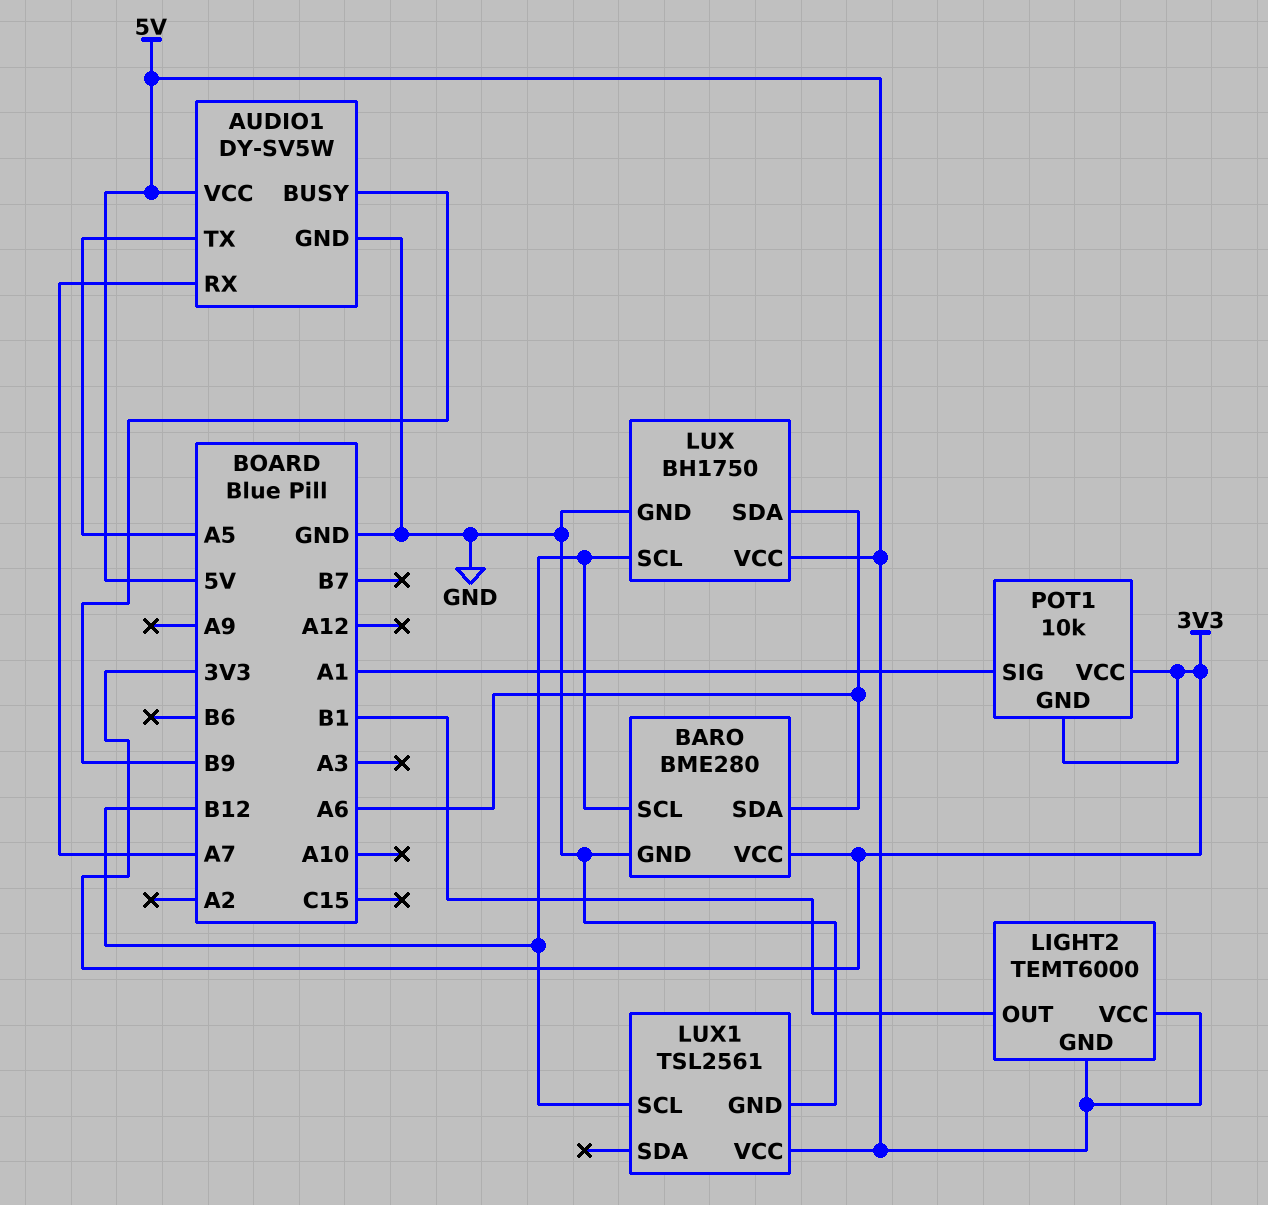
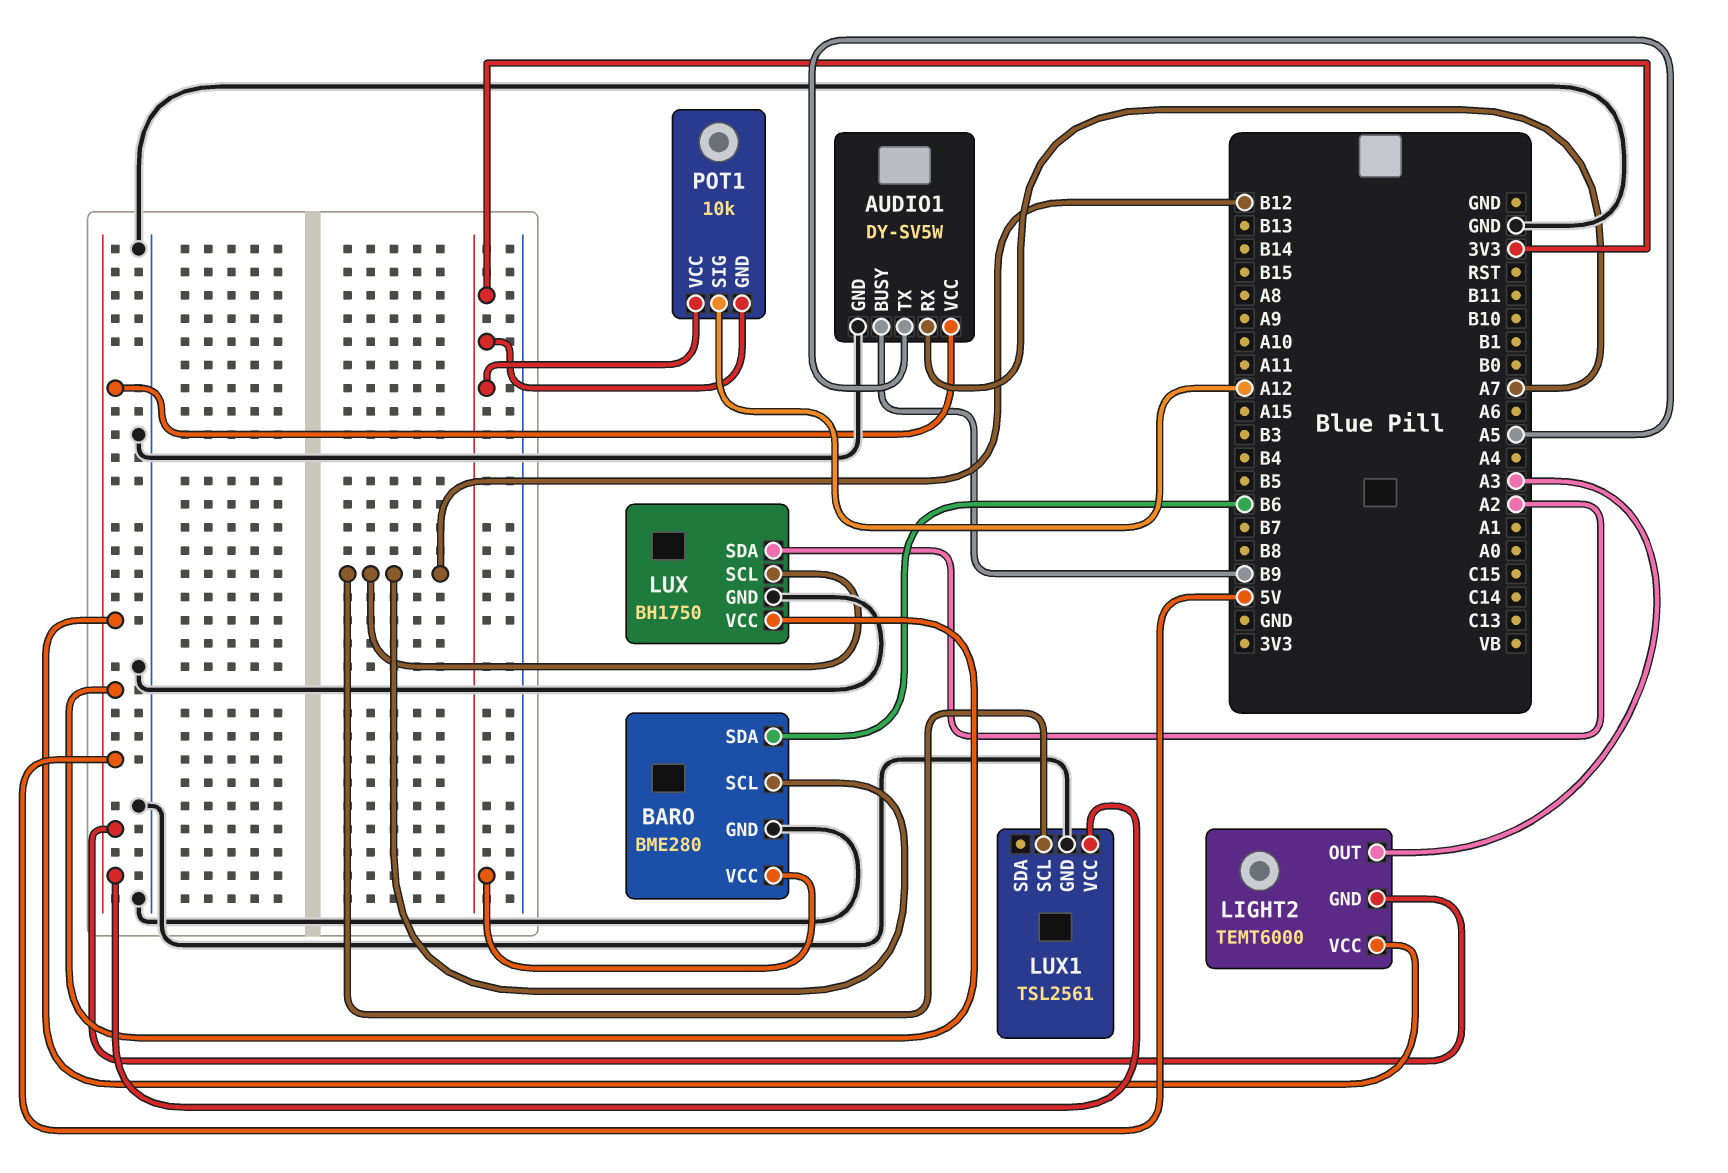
BARO pin SDA: A6 -> B6
LIGHT2 pin OUT: B1 -> A3
LUX pin SDA: A6 -> A2
POT1 pin SIG: A1 -> A12

